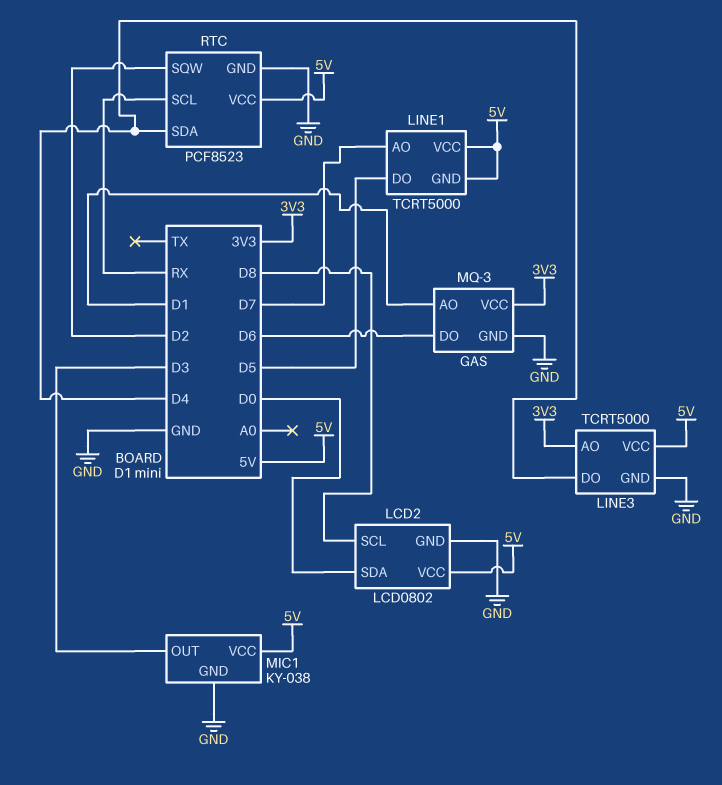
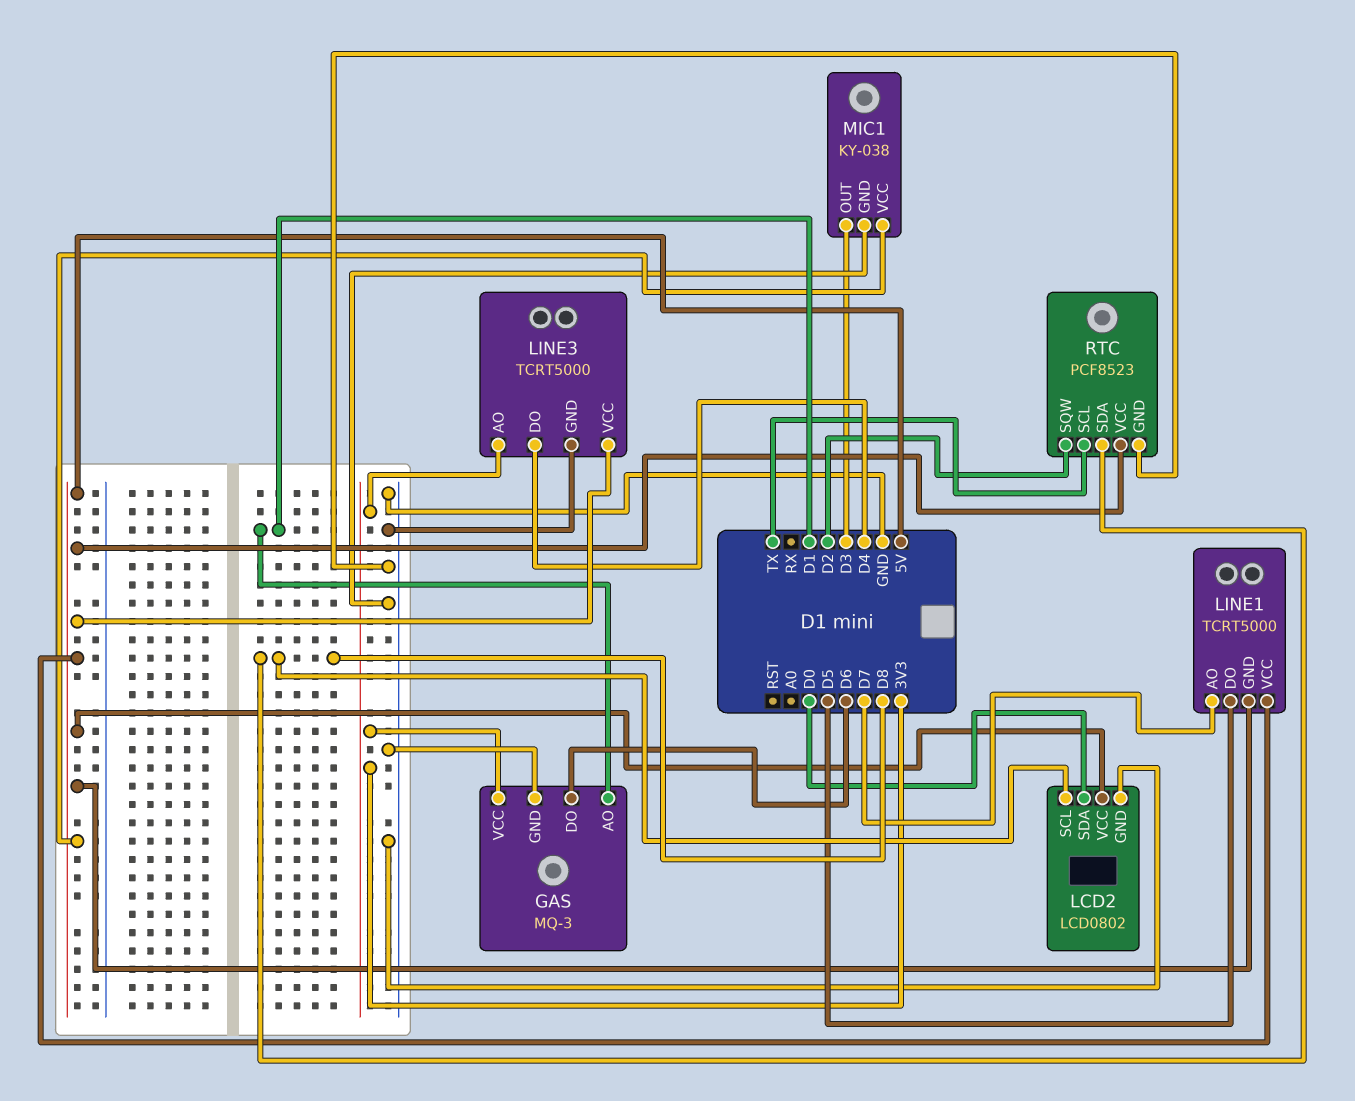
RTC pin SCL: RX -> TX
RTC pin SDA: D4 -> D8

